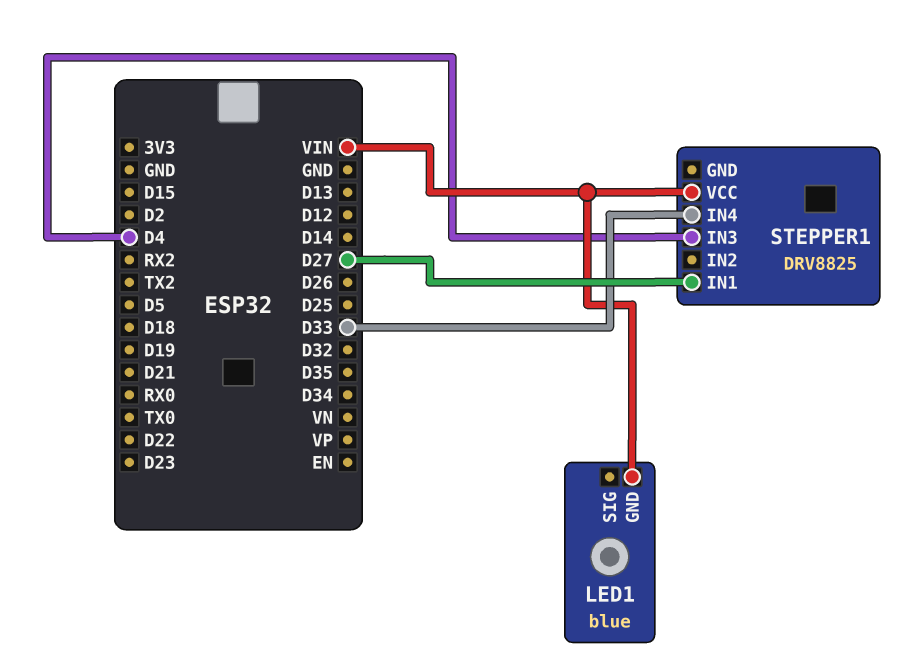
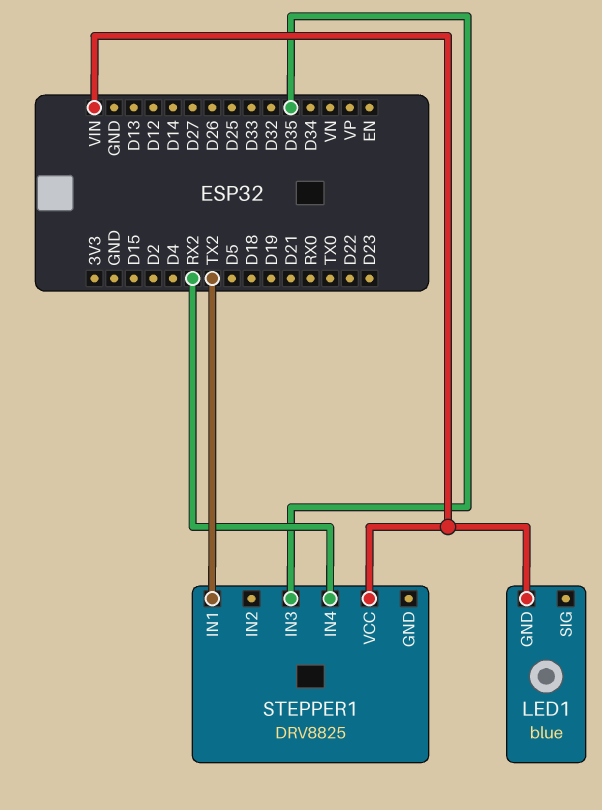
STEPPER1 pin IN1: D27 -> TX2
STEPPER1 pin IN3: D4 -> D35
STEPPER1 pin IN4: D33 -> RX2

